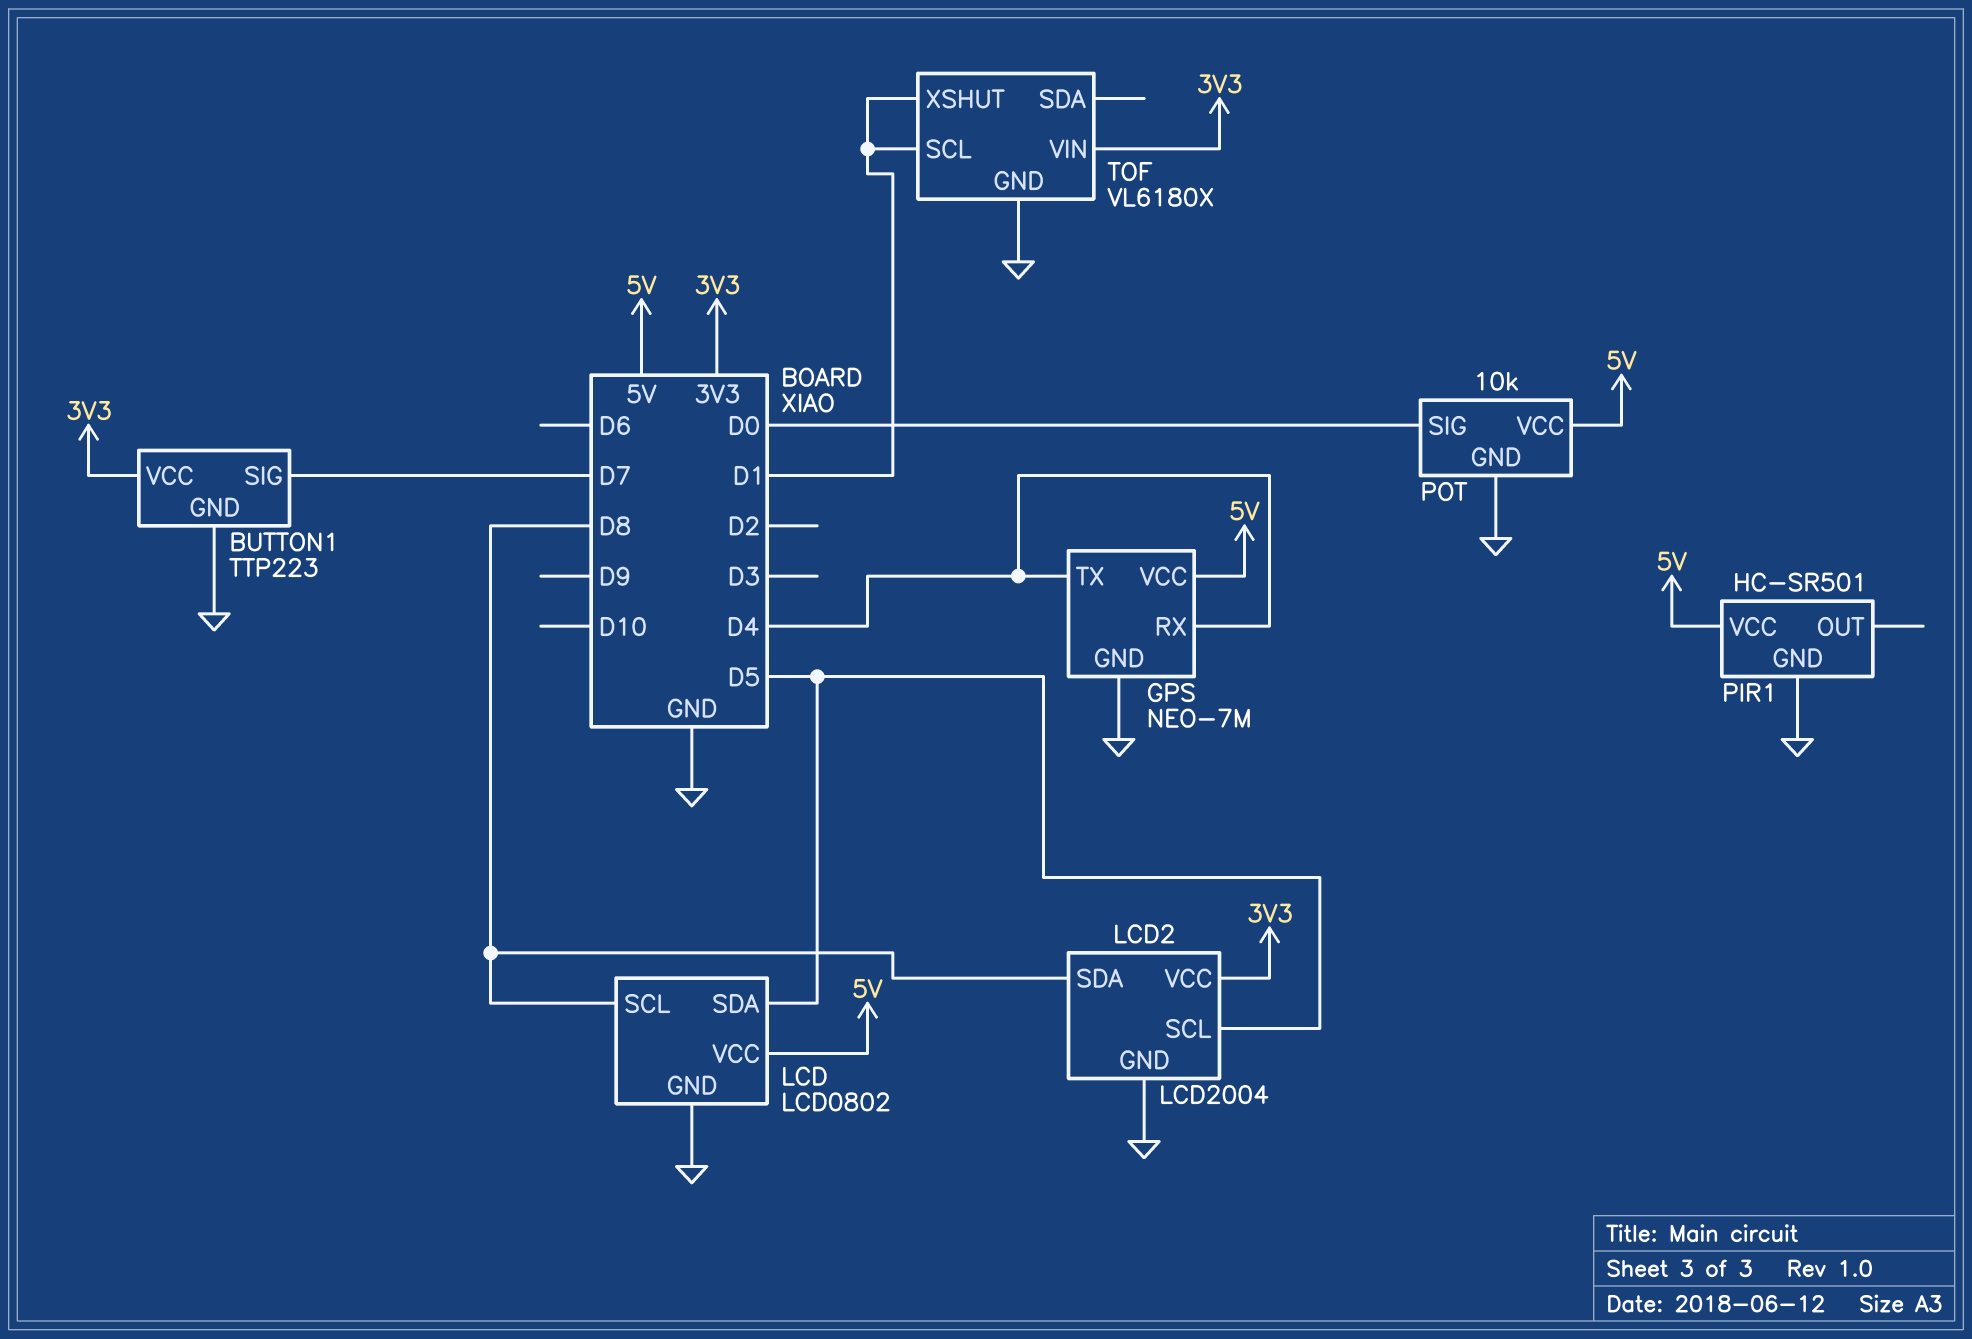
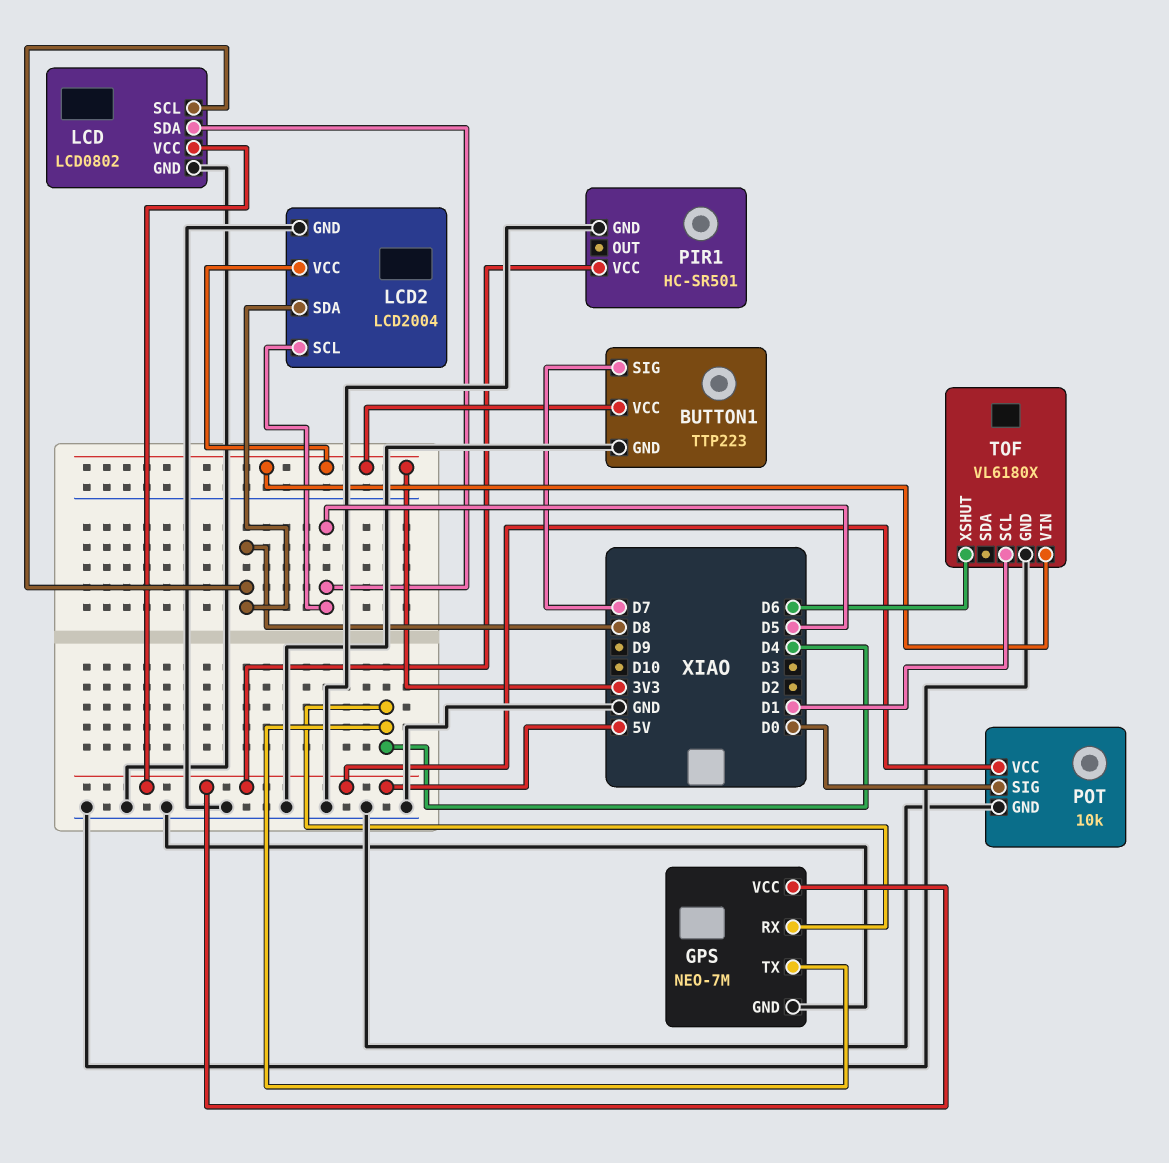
TOF pin XSHUT: D1 -> D6

